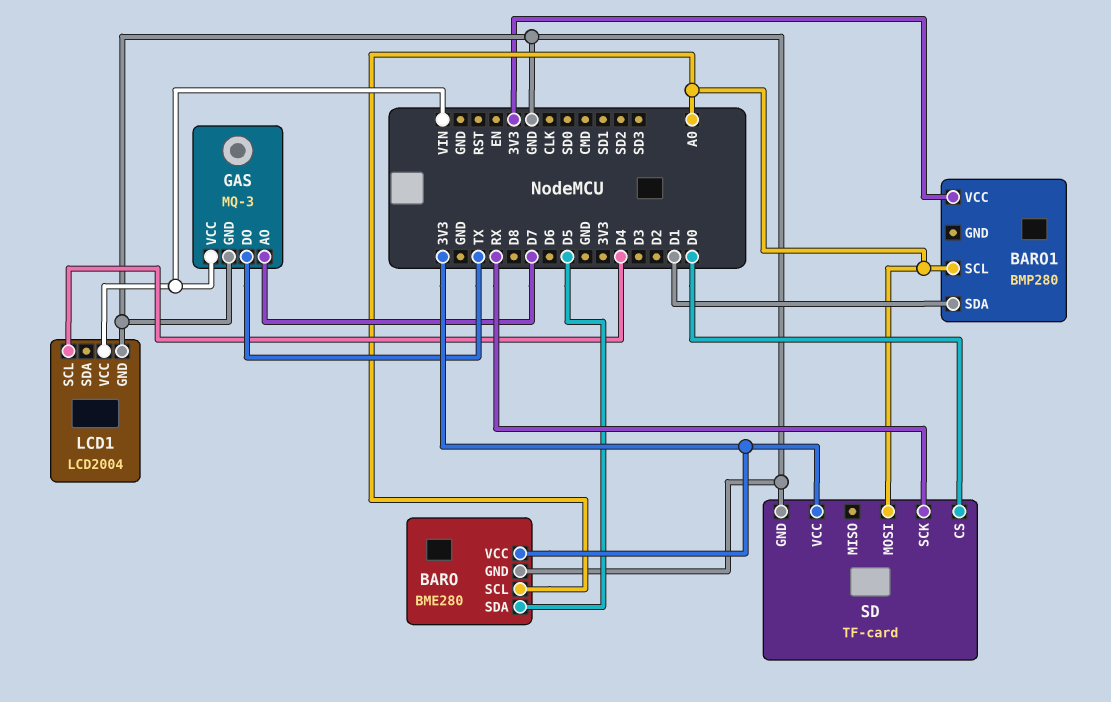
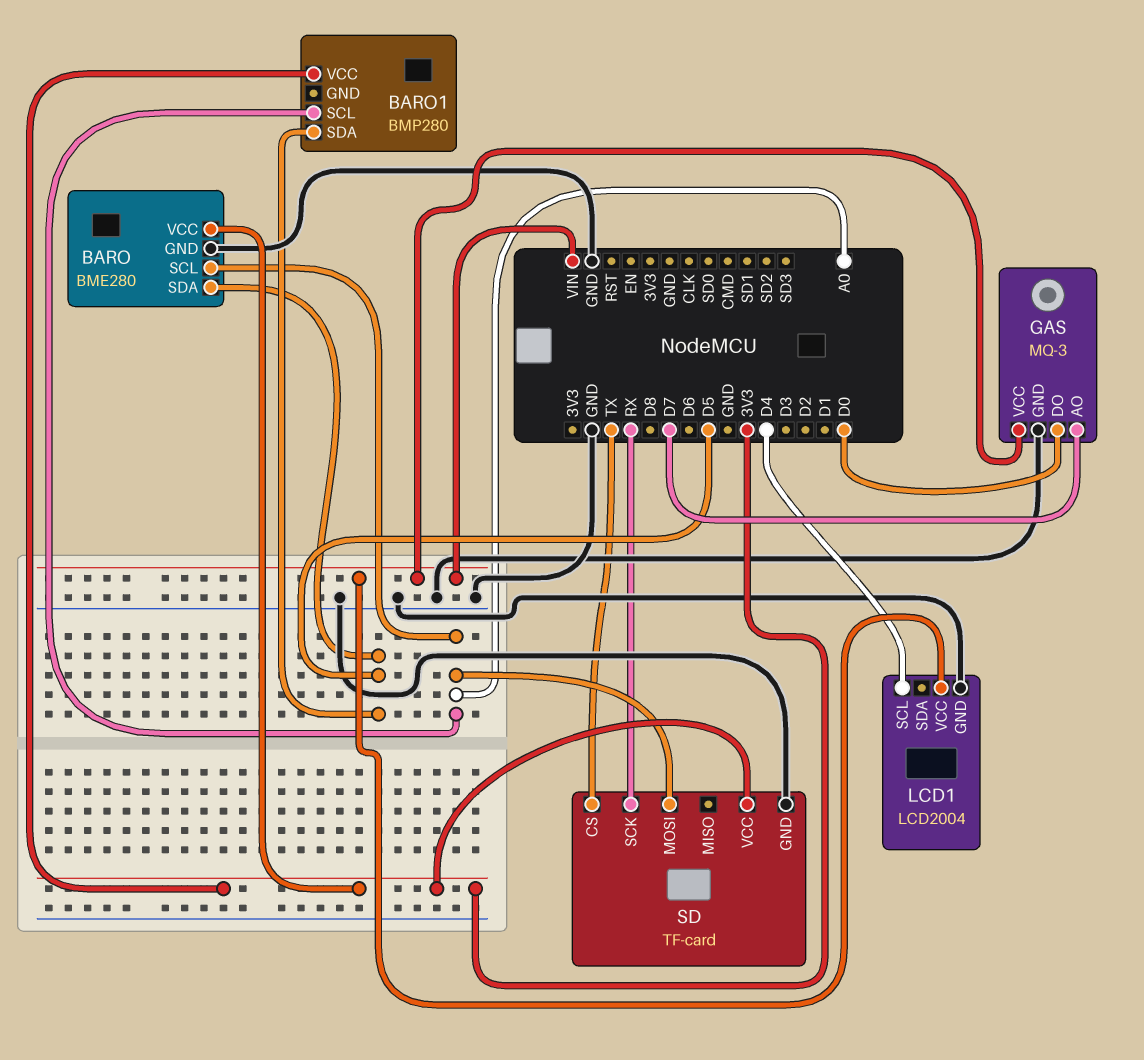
BARO1 pin SDA: D1 -> D5
GAS pin DO: TX -> D0
SD pin CS: D0 -> TX

